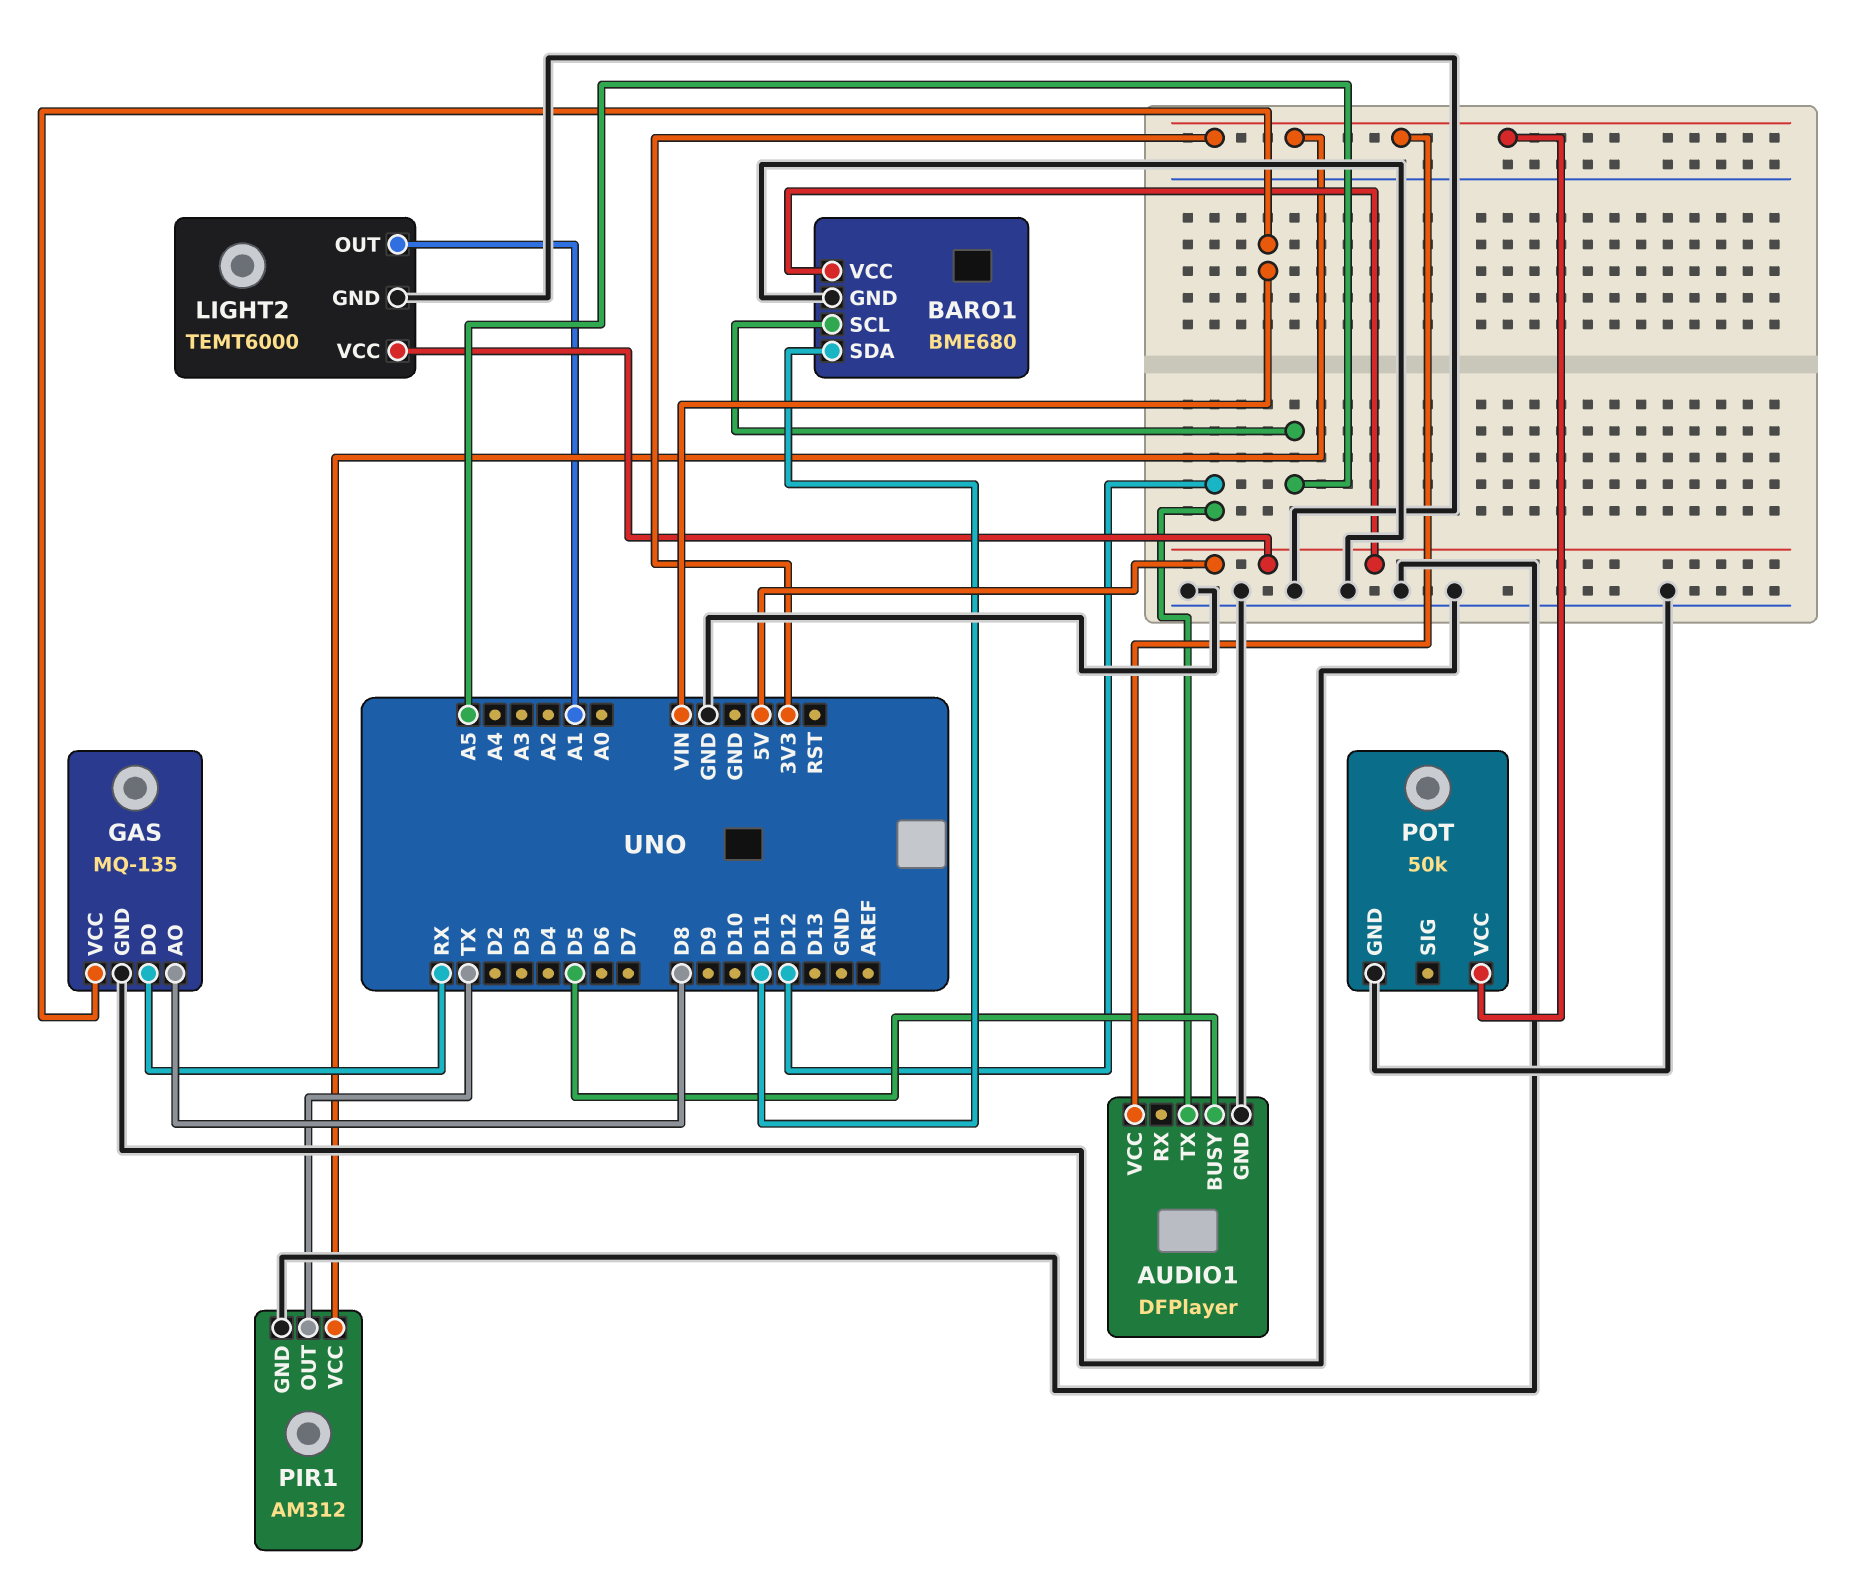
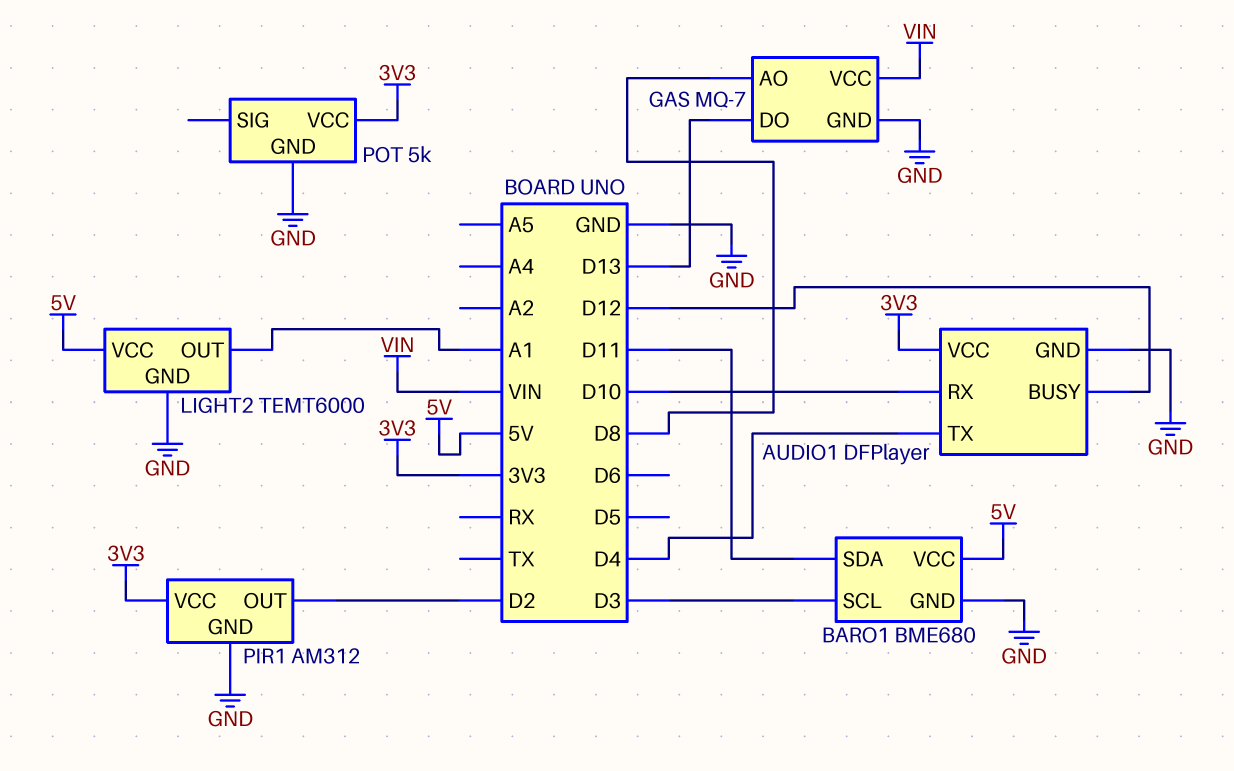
AUDIO1 pin BUSY: D5 -> D12
AUDIO1 pin RX: none -> D10
AUDIO1 pin TX: D12 -> D4
BARO1 pin SCL: A5 -> D3
GAS: MQ-135 -> MQ-7
GAS pin DO: RX -> D13
PIR1 pin OUT: TX -> D2
POT: 50k -> 5k

